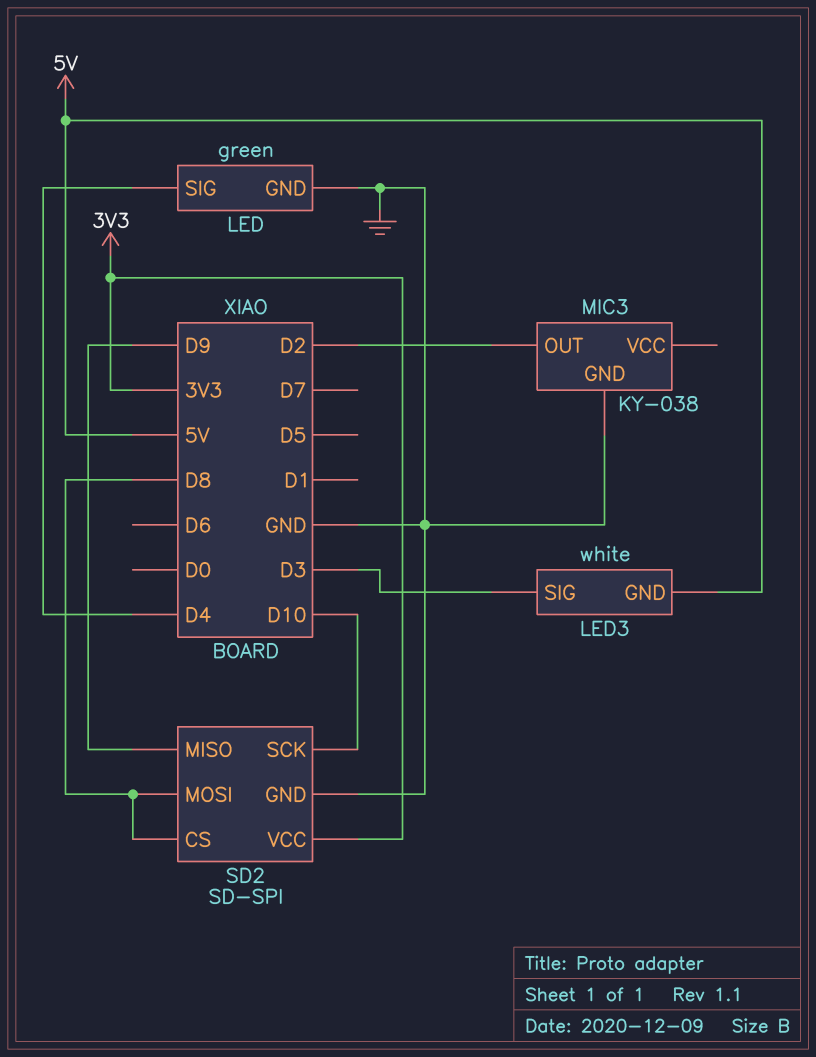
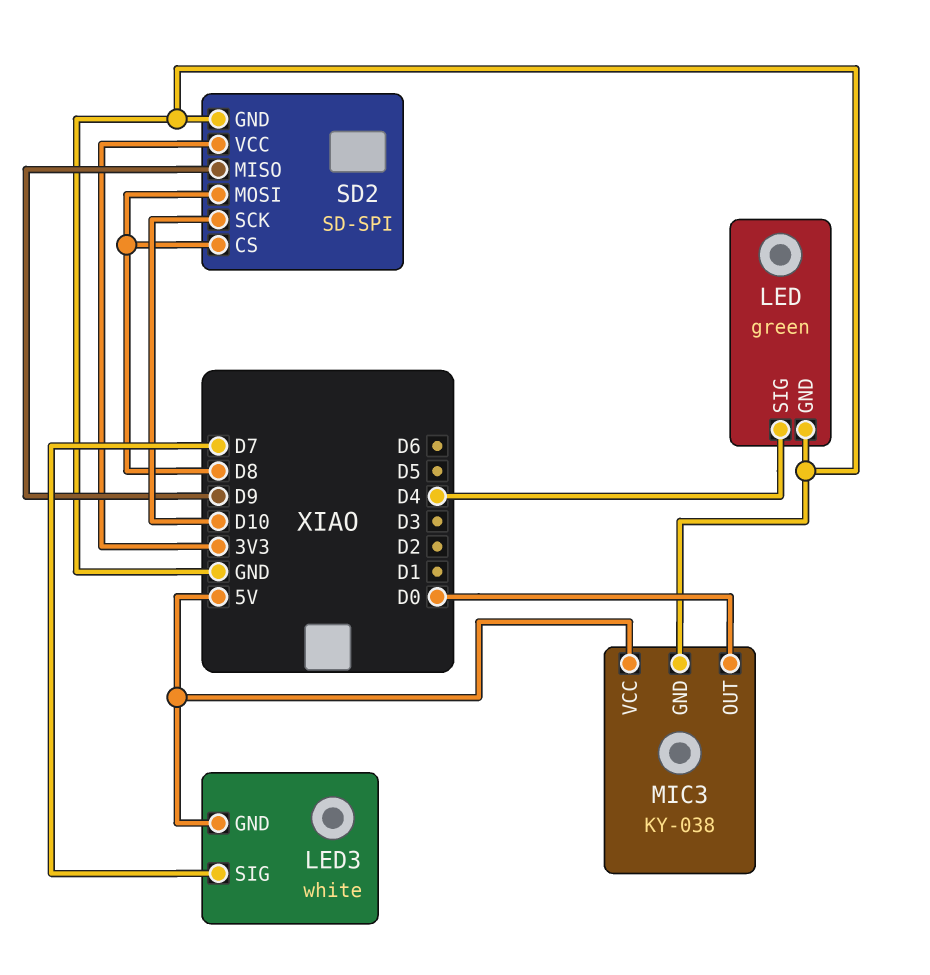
LED3 pin SIG: D3 -> D7
MIC3 pin OUT: D2 -> D0
MIC3 pin VCC: none -> 5V

